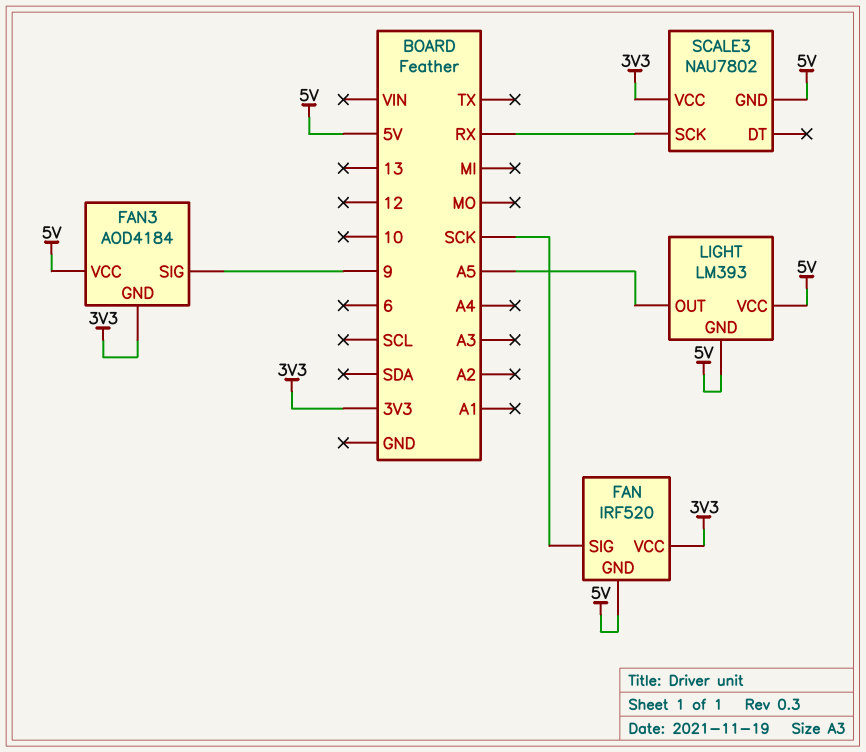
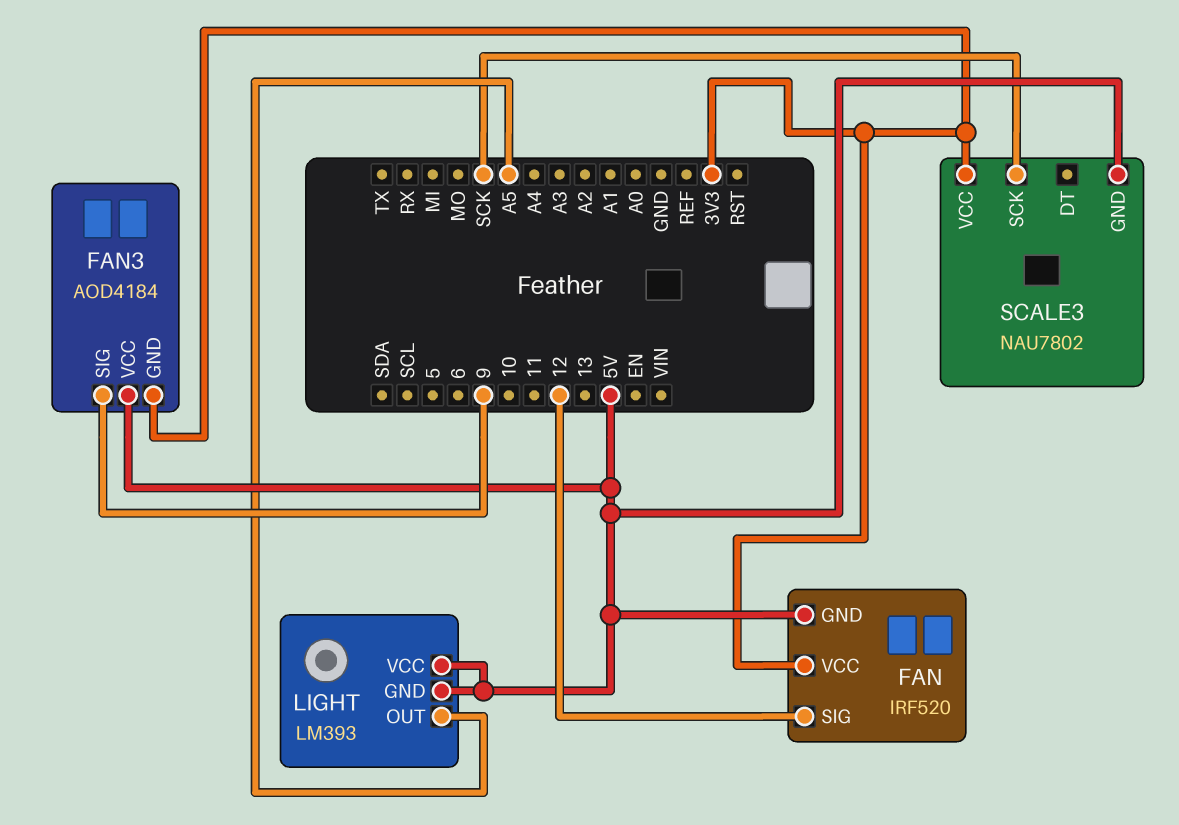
FAN pin SIG: SCK -> 12
SCALE3 pin SCK: RX -> SCK

